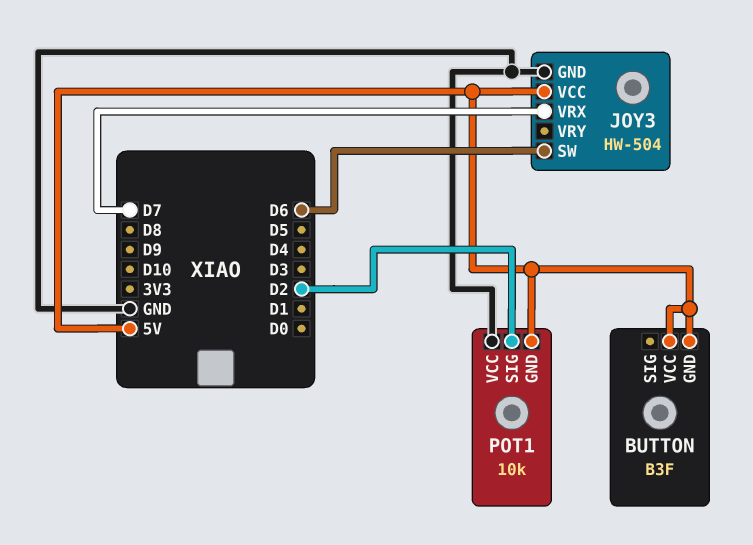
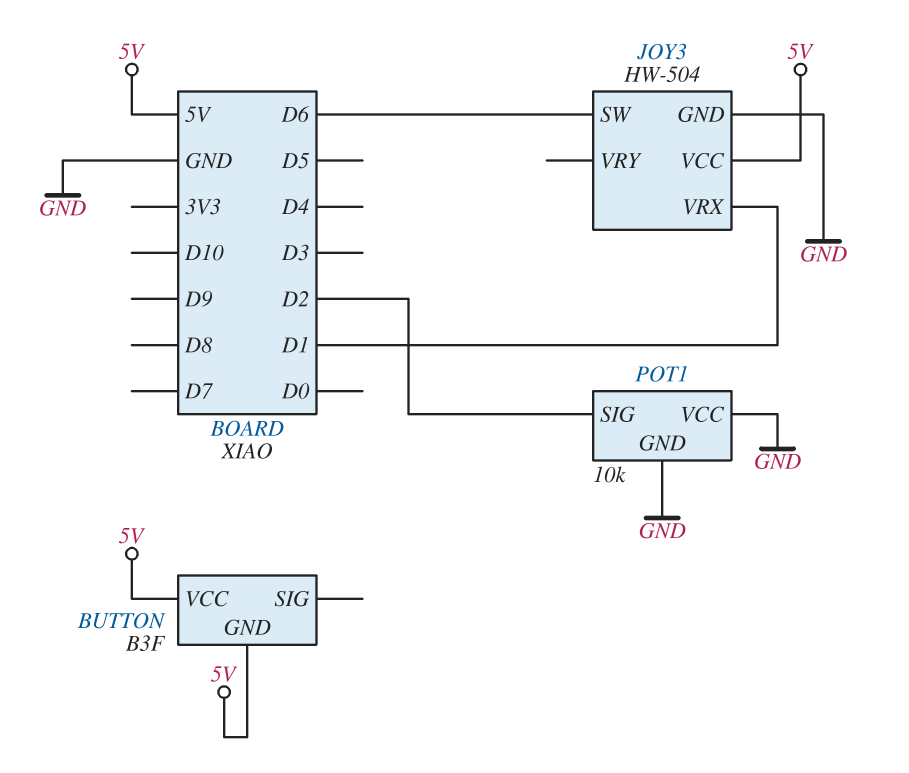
JOY3 pin VRX: D7 -> D1
POT1 pin GND: 5V -> GND

